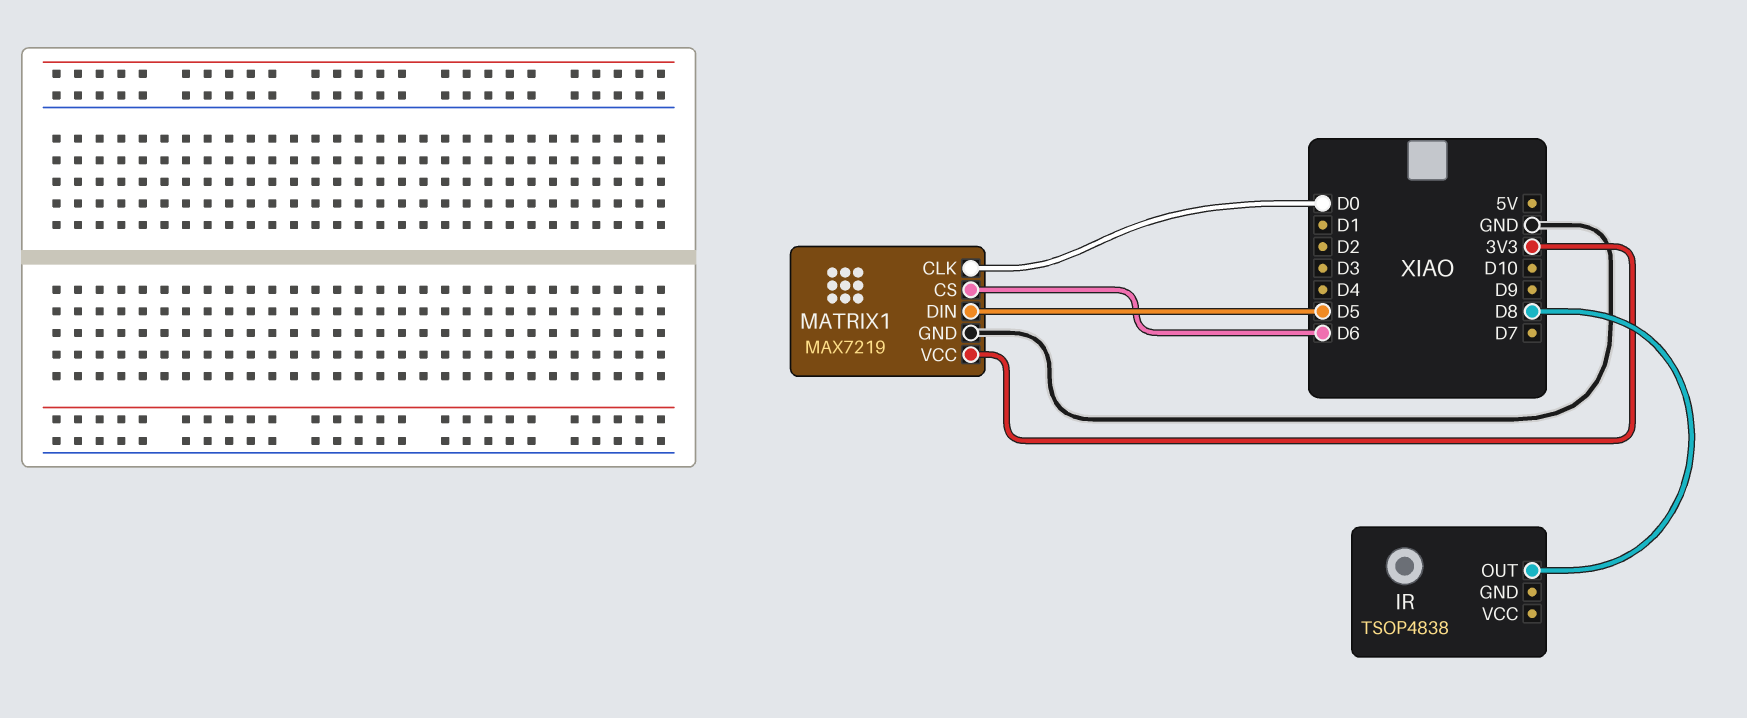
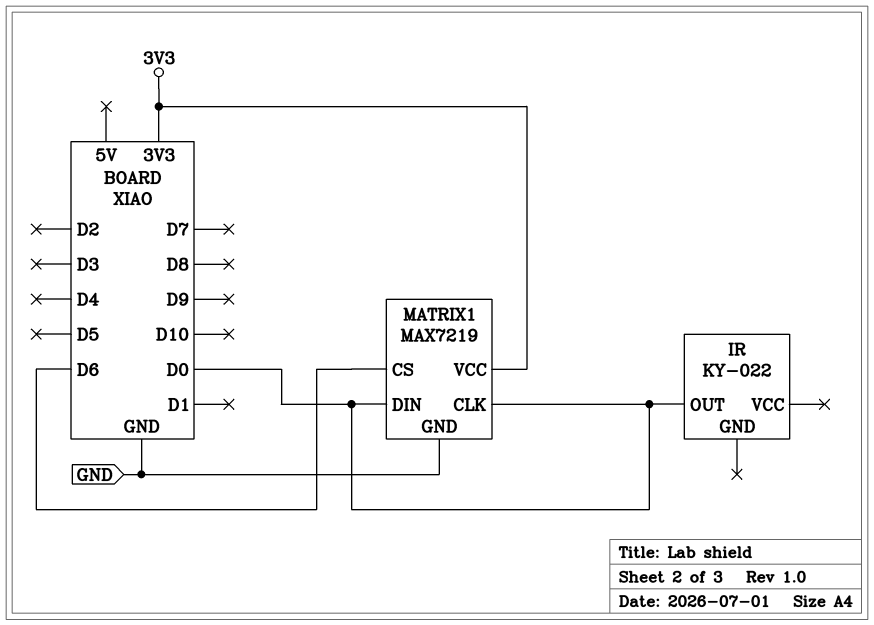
IR: TSOP4838 -> KY-022
IR pin OUT: D8 -> D0
MATRIX1 pin DIN: D5 -> D0

